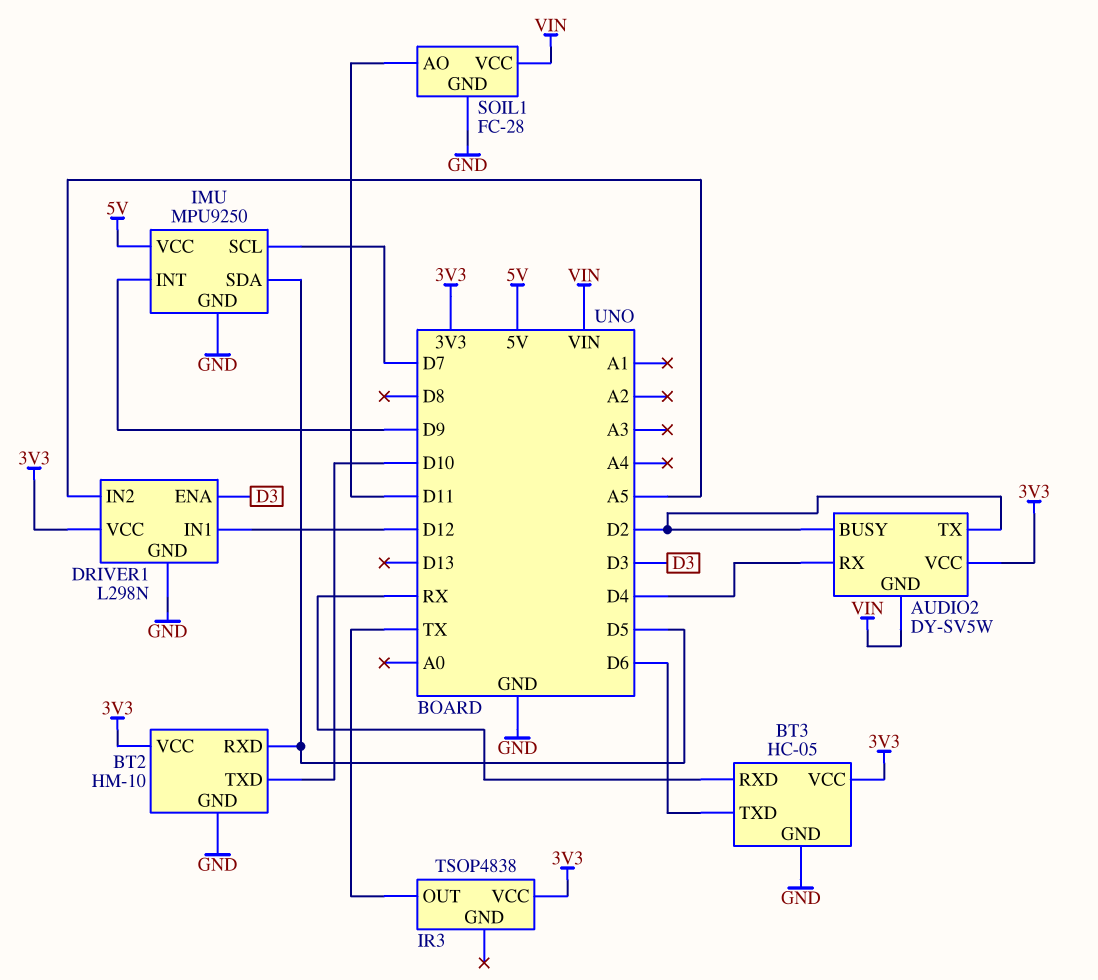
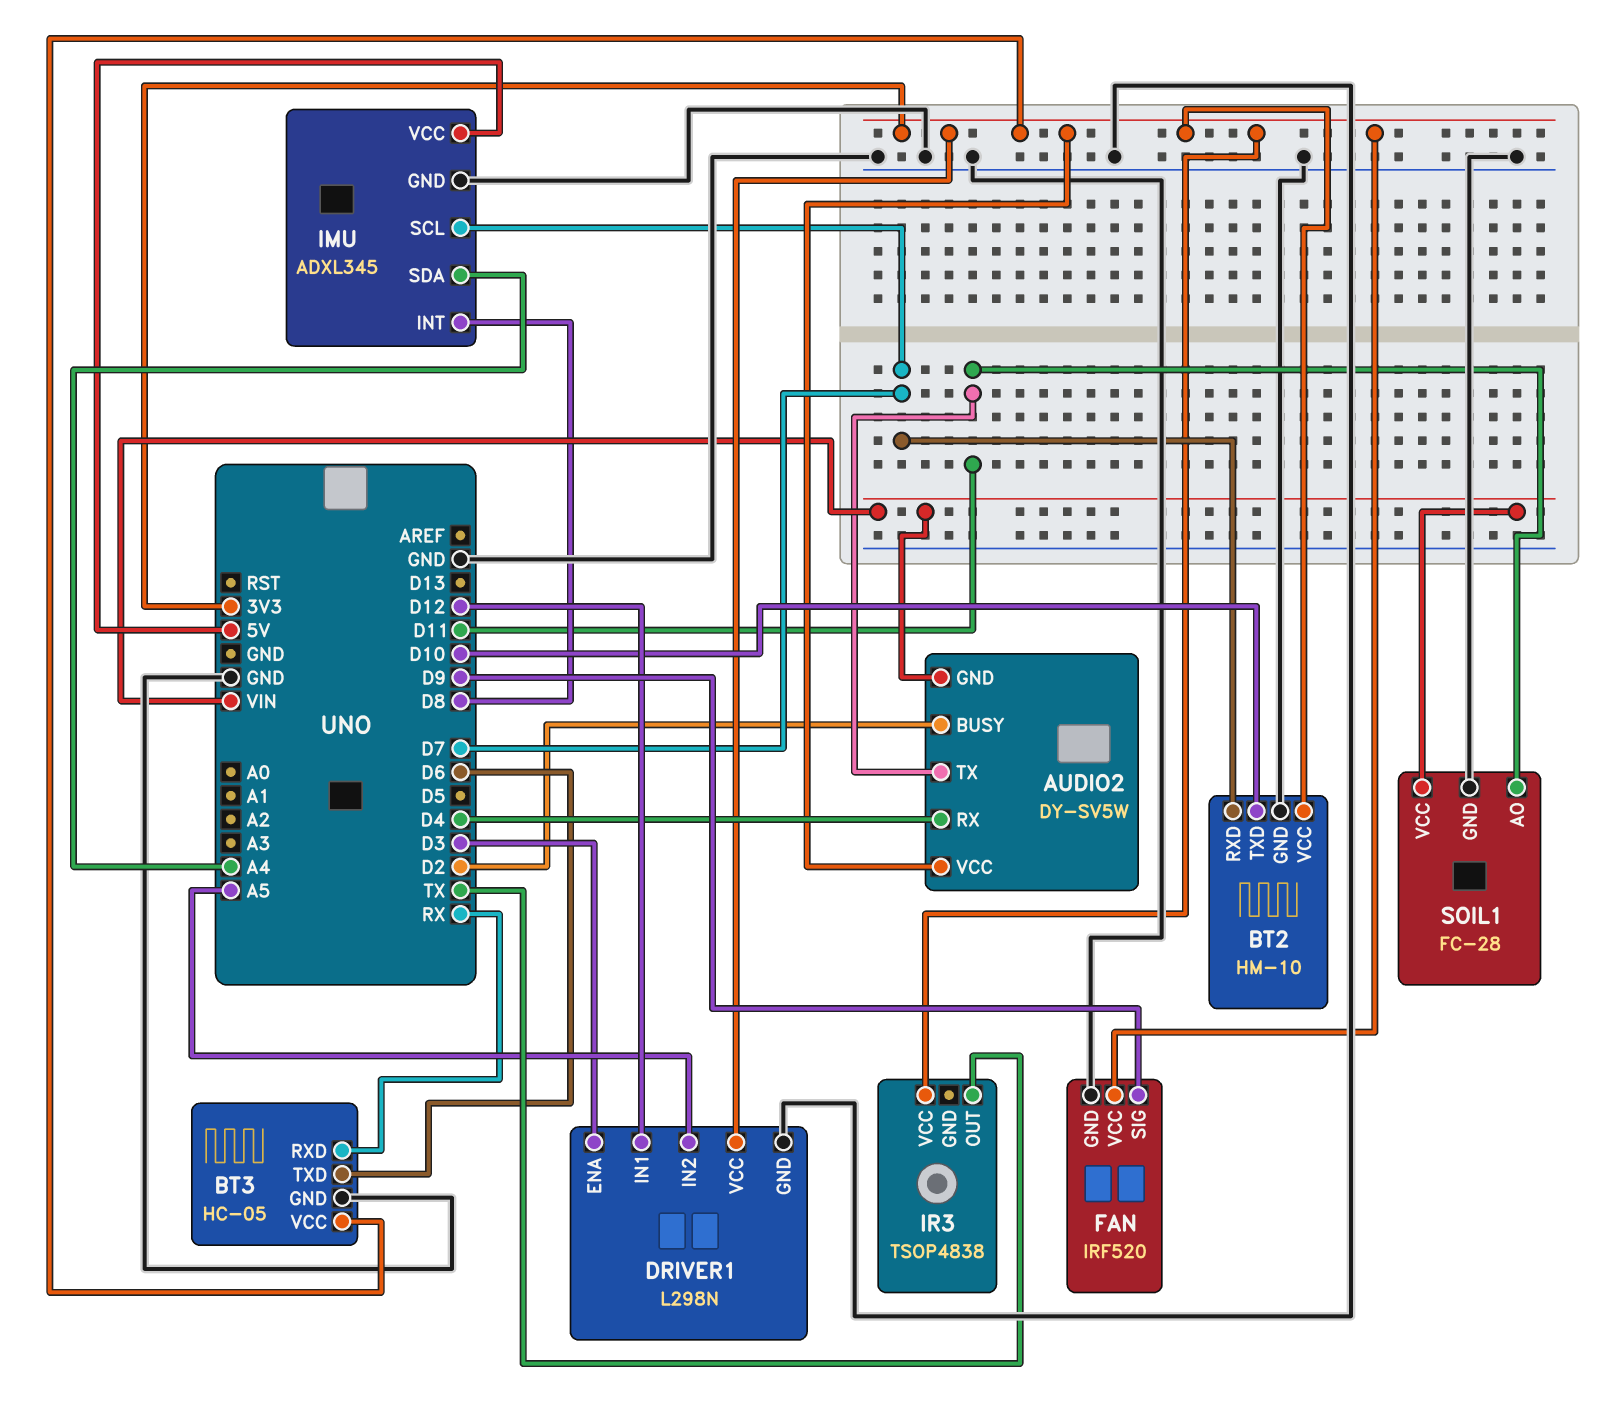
AUDIO2 pin TX: D2 -> D11
BT2 pin RXD: D5 -> D7
FAN: none -> IRF520
FAN pin GND: none -> GND
FAN pin SIG: none -> D9
FAN pin VCC: none -> 3V3
IMU: MPU9250 -> ADXL345
IMU pin INT: D9 -> D8
IMU pin SDA: D5 -> A4

